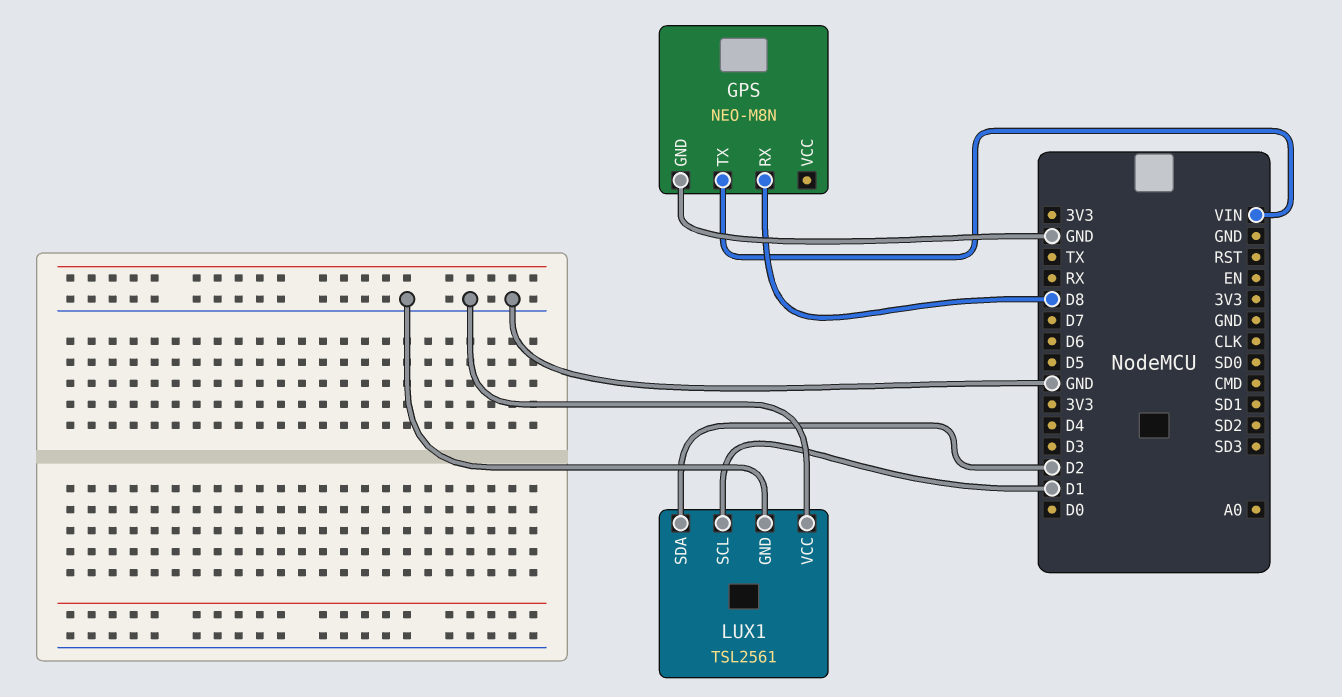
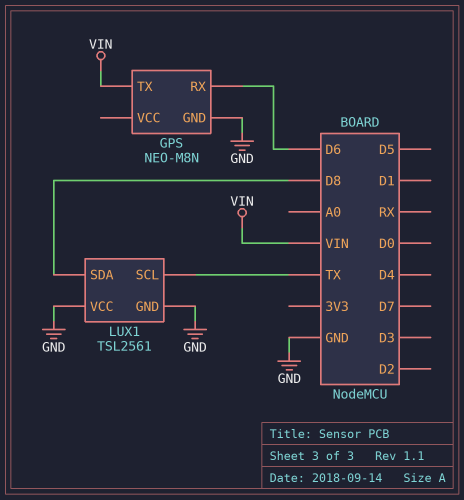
GPS pin RX: D8 -> D6
LUX1 pin SCL: D1 -> TX
LUX1 pin SDA: D2 -> D8

